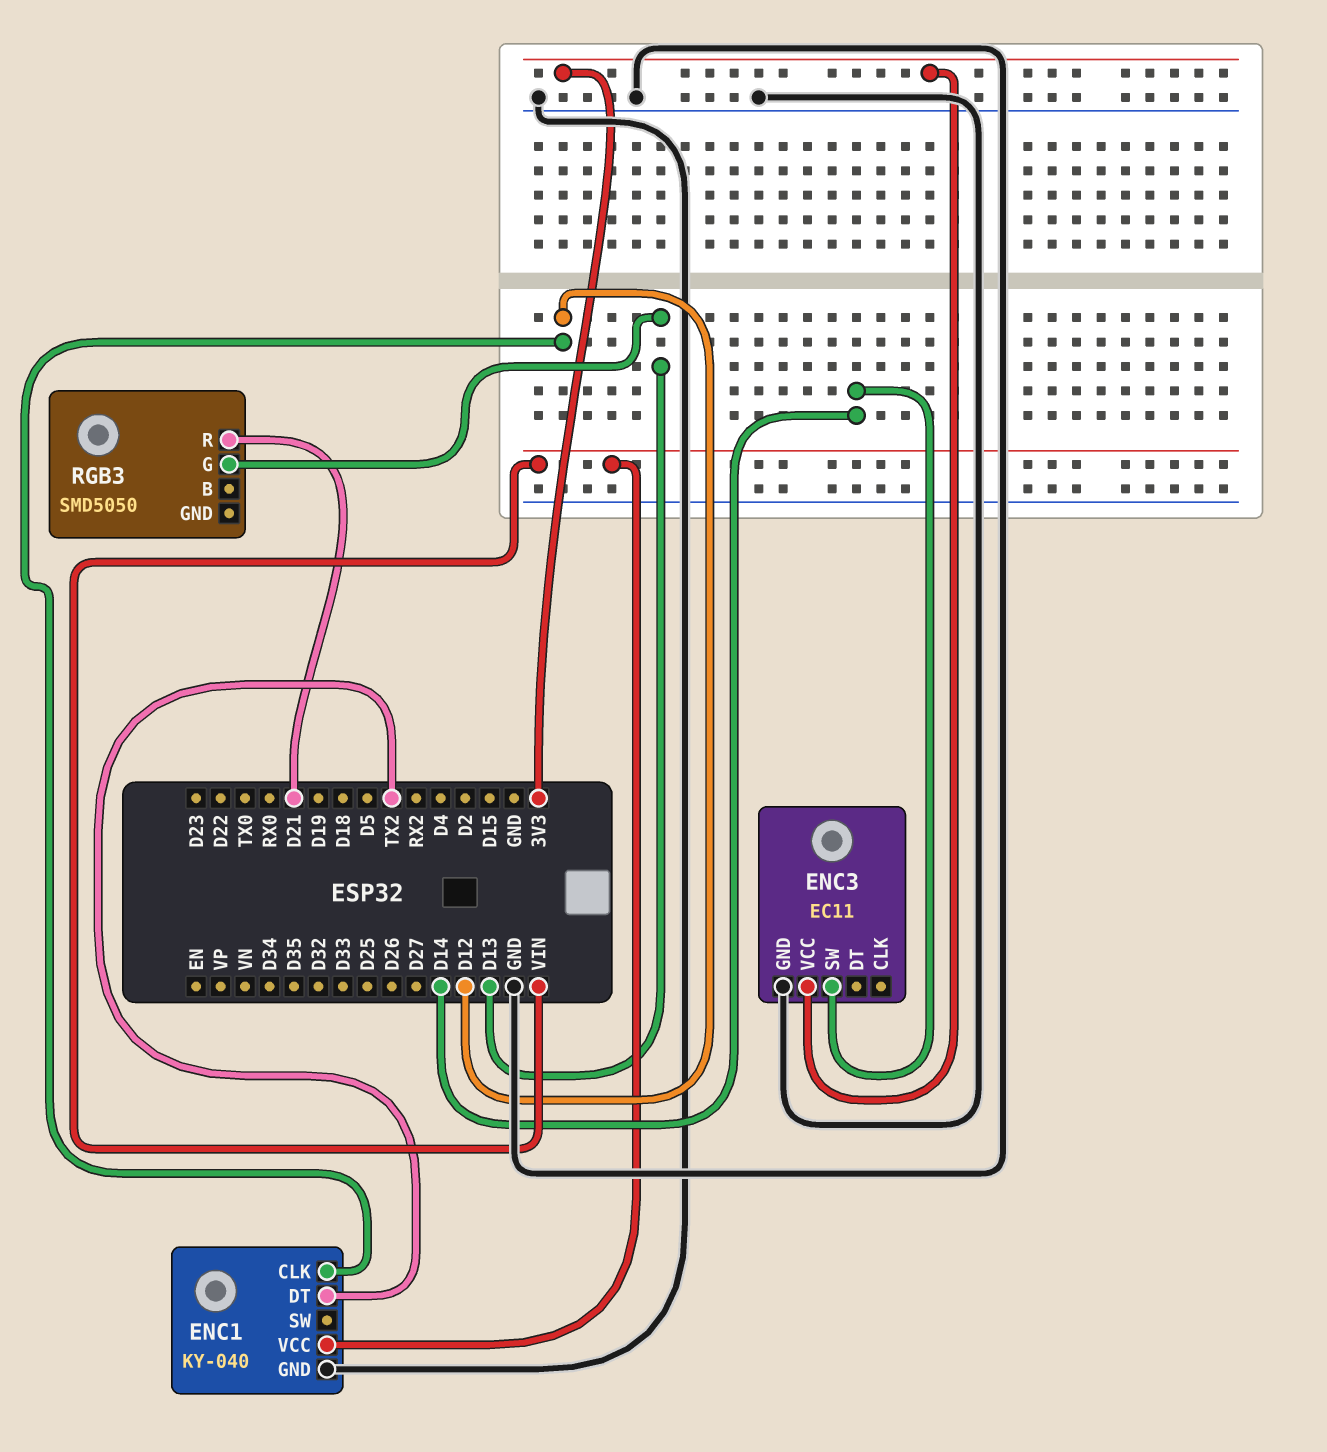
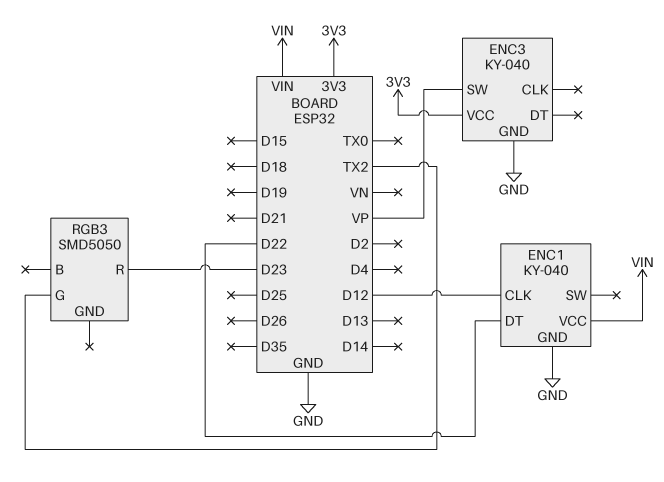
ENC1 pin DT: TX2 -> D22
ENC3: EC11 -> KY-040
ENC3 pin SW: D14 -> VP
RGB3 pin G: D13 -> TX2
RGB3 pin R: D21 -> D23

